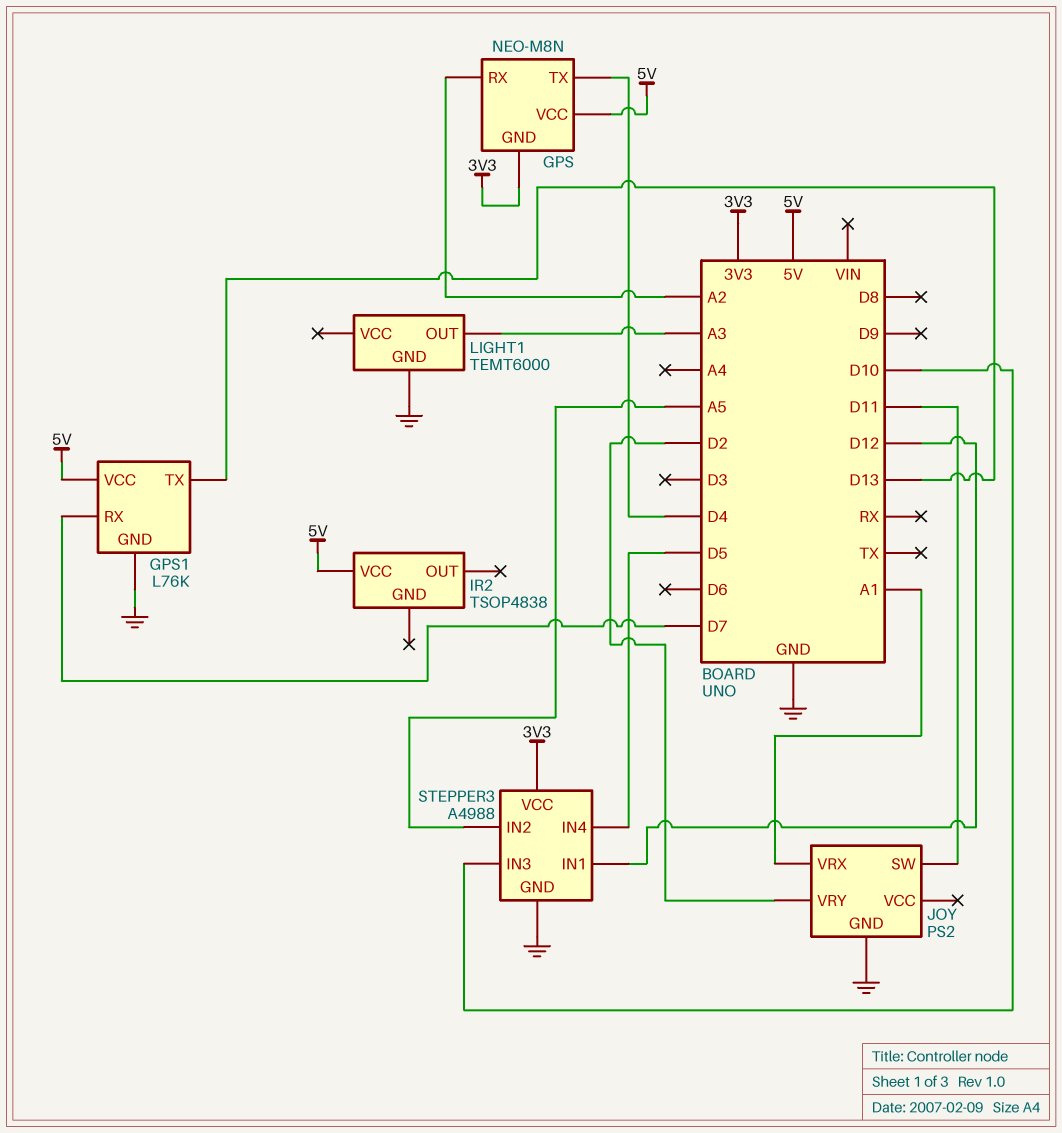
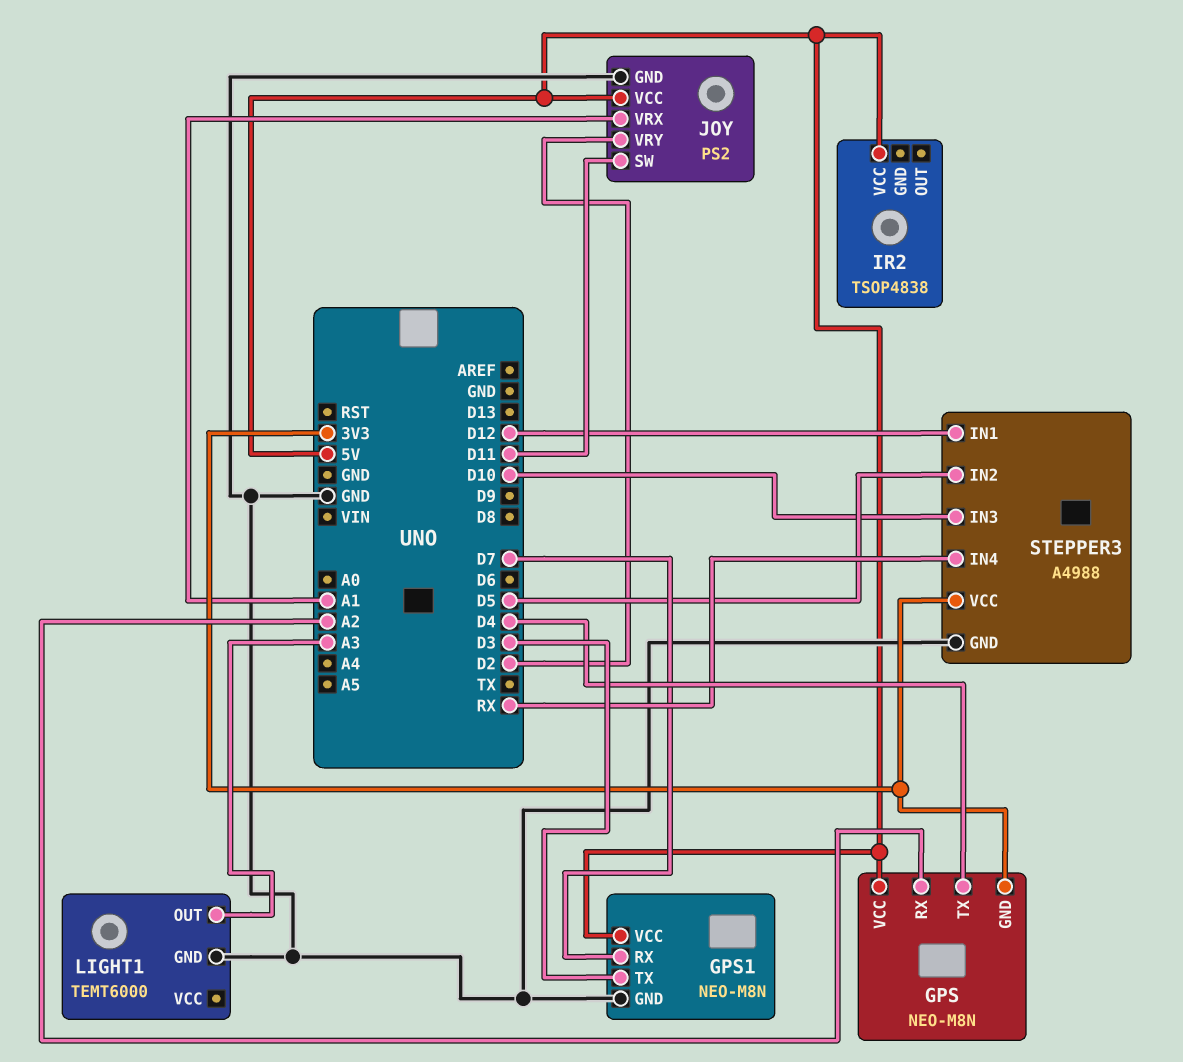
GPS1: L76K -> NEO-M8N
GPS1 pin TX: D13 -> D3
JOY pin VCC: none -> 5V
STEPPER3 pin IN2: A5 -> D5
STEPPER3 pin IN4: D5 -> RX

